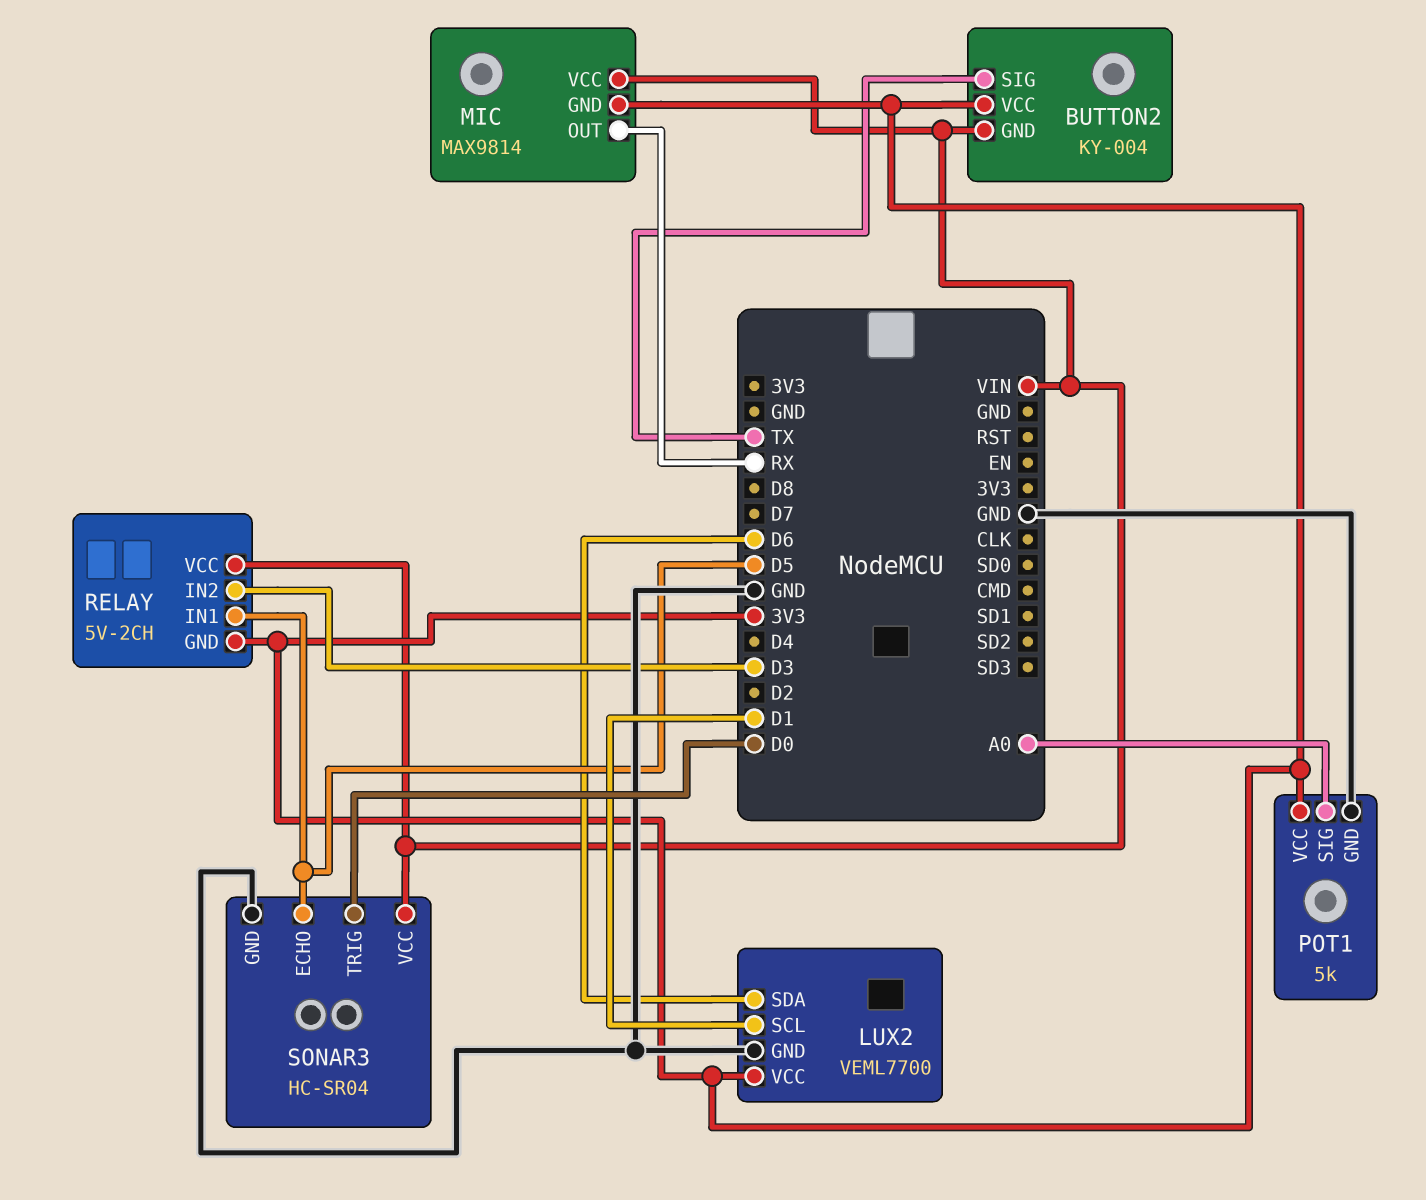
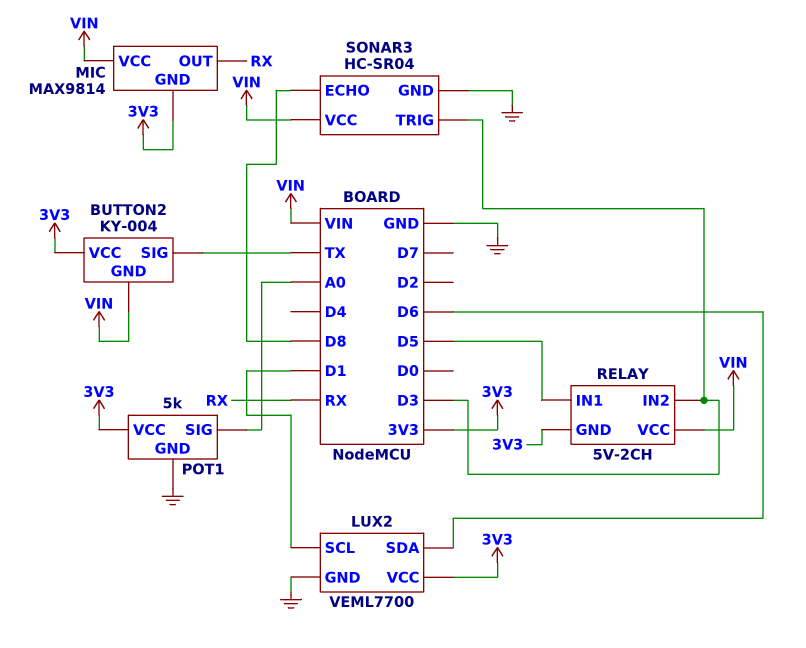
SONAR3 pin ECHO: D5 -> D8
SONAR3 pin TRIG: D0 -> D3

